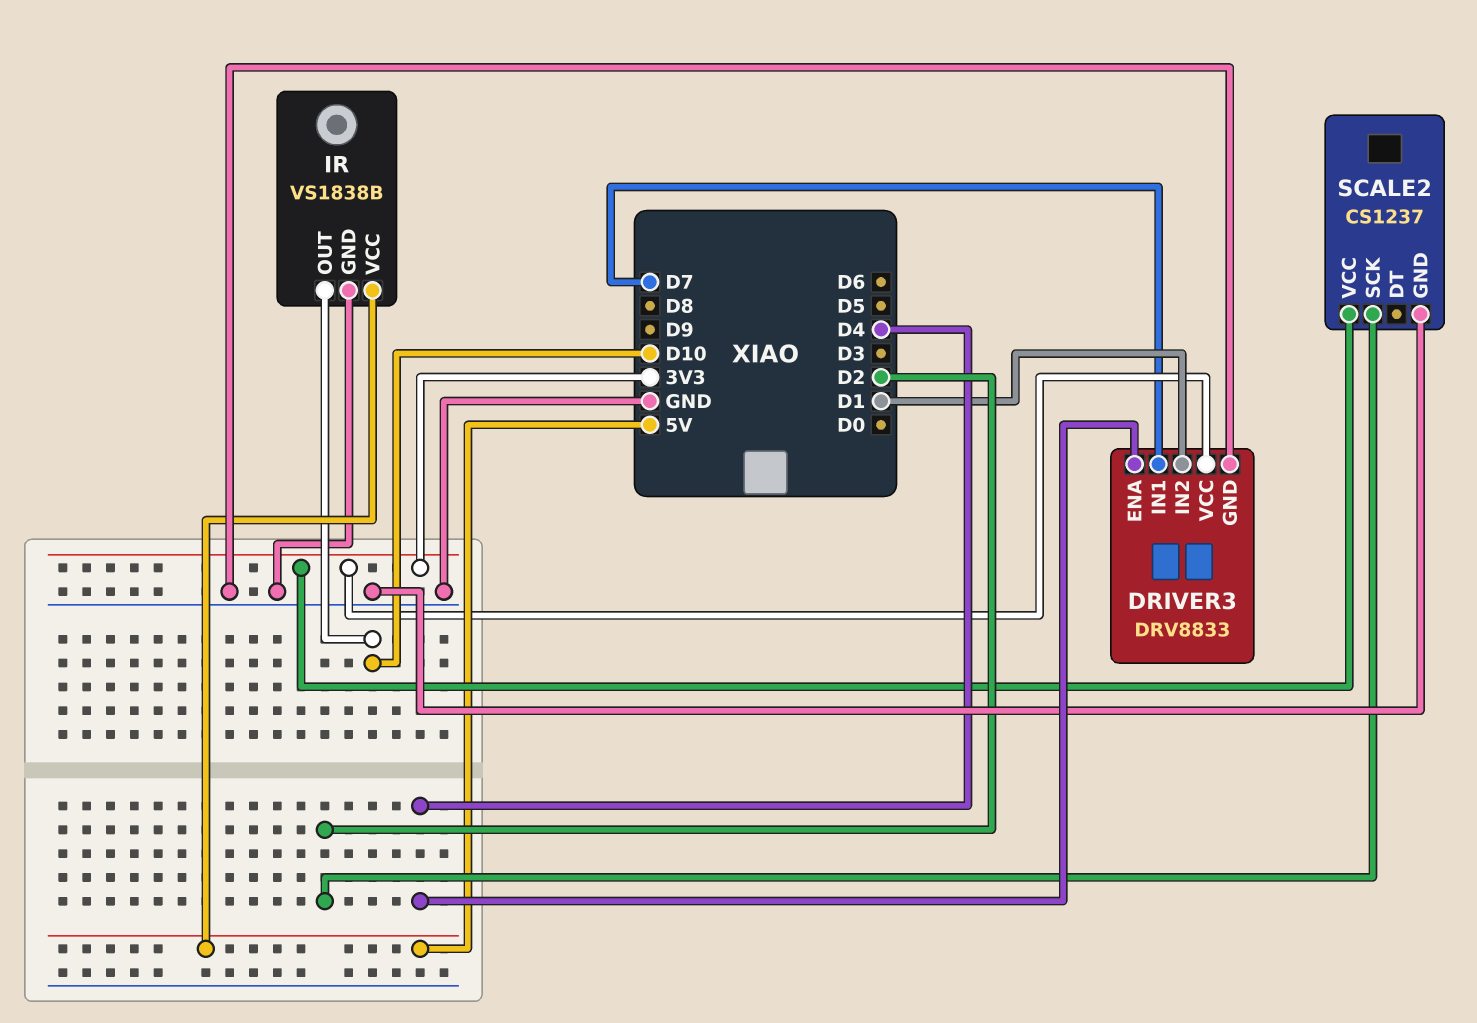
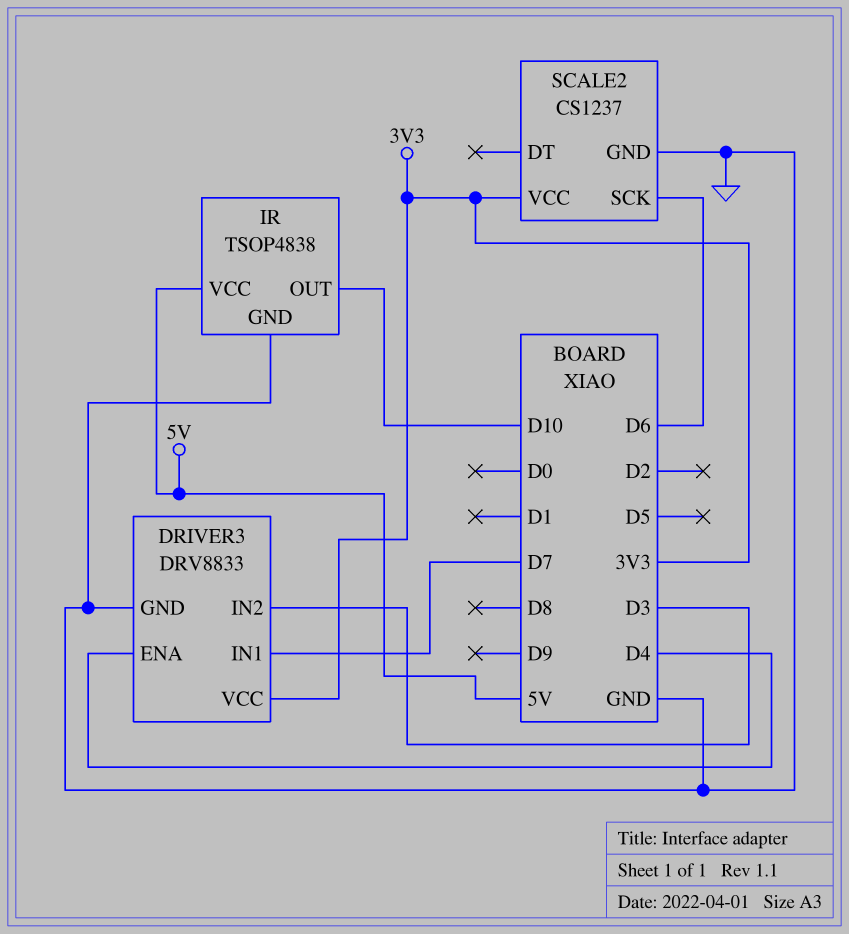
DRIVER3 pin IN2: D1 -> D3
IR: VS1838B -> TSOP4838
SCALE2 pin SCK: D2 -> D6

